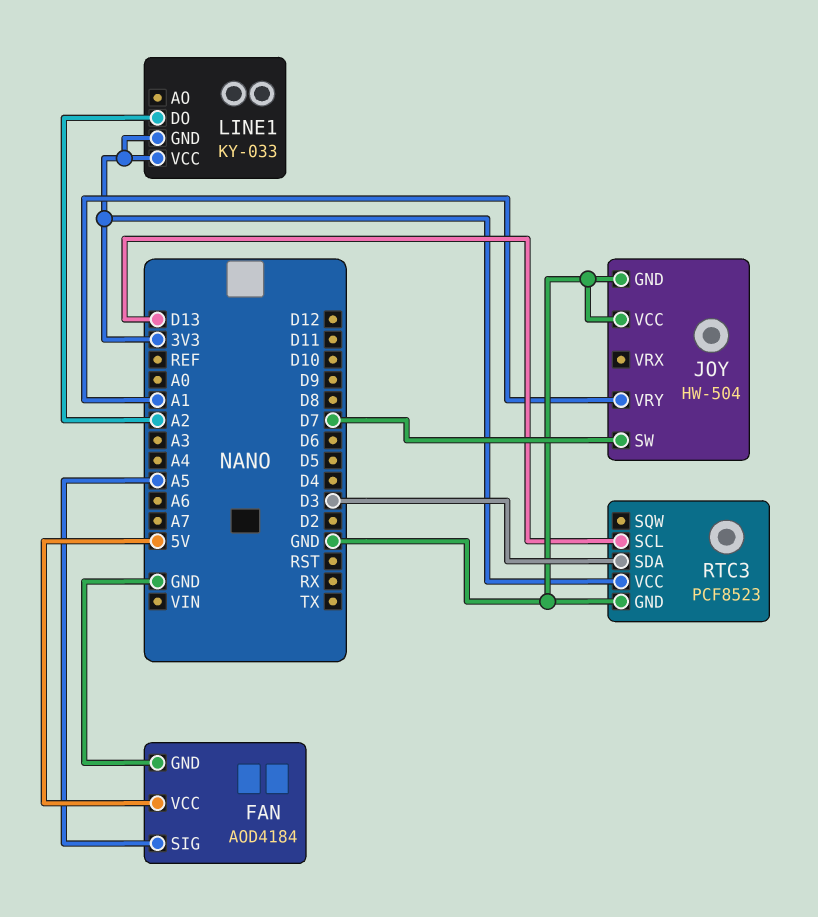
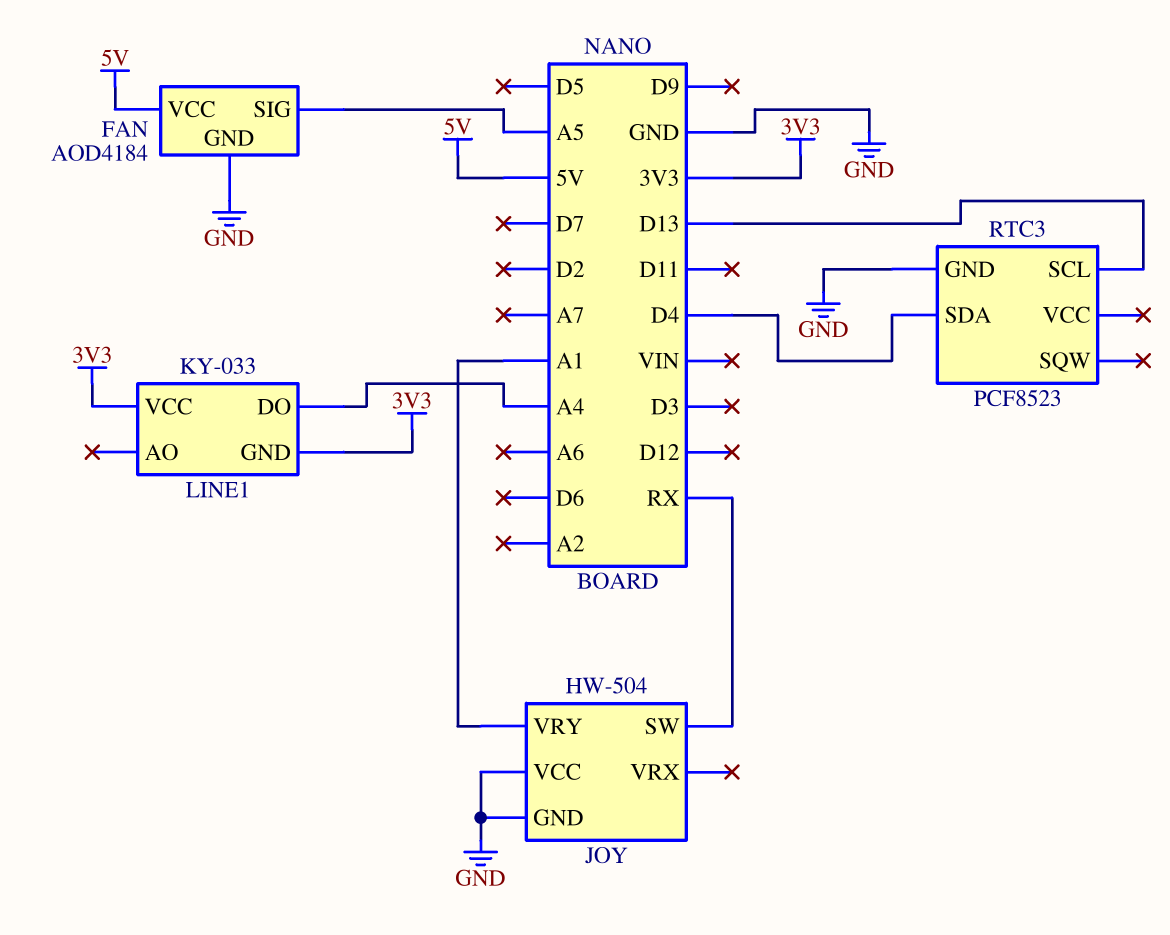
JOY pin SW: D7 -> RX
LINE1 pin DO: A2 -> A4
RTC3 pin SDA: D3 -> D4
RTC3 pin VCC: 3V3 -> none

